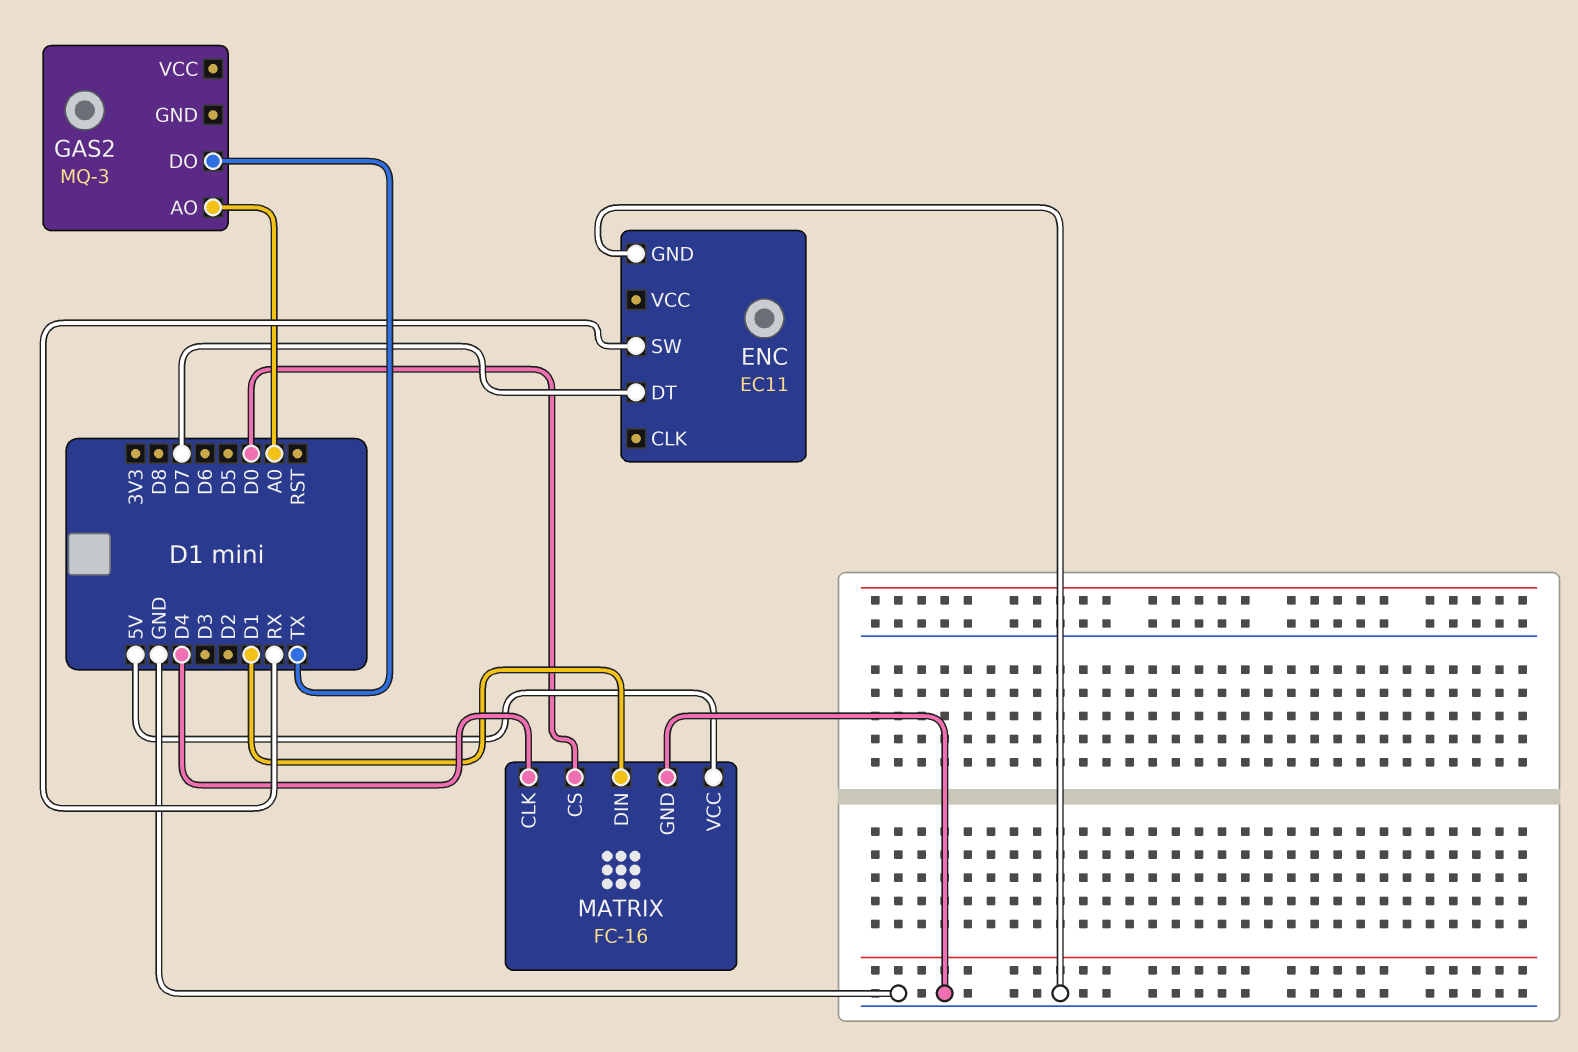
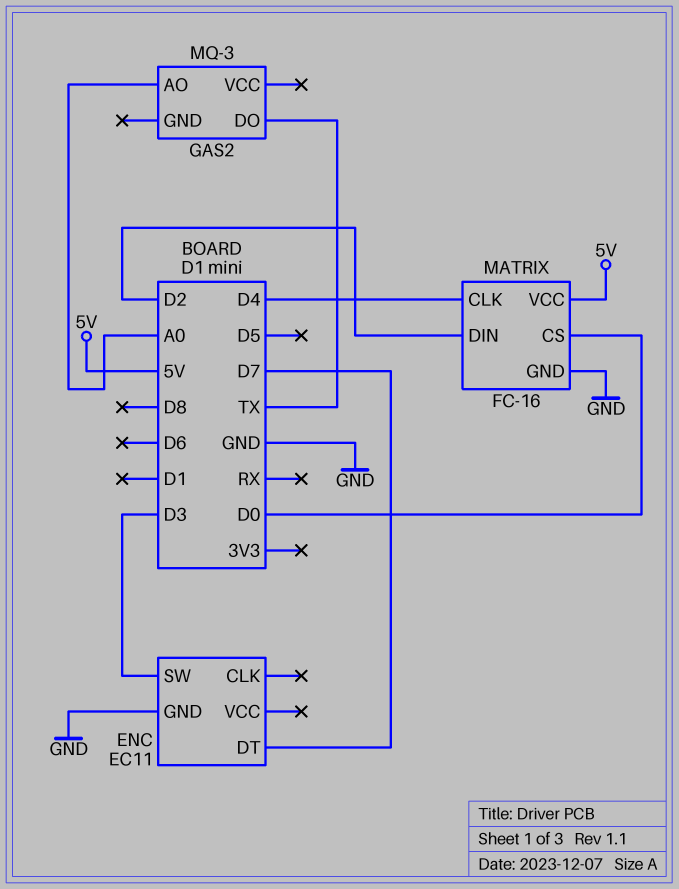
ENC pin SW: RX -> D3
MATRIX pin DIN: D1 -> D2

